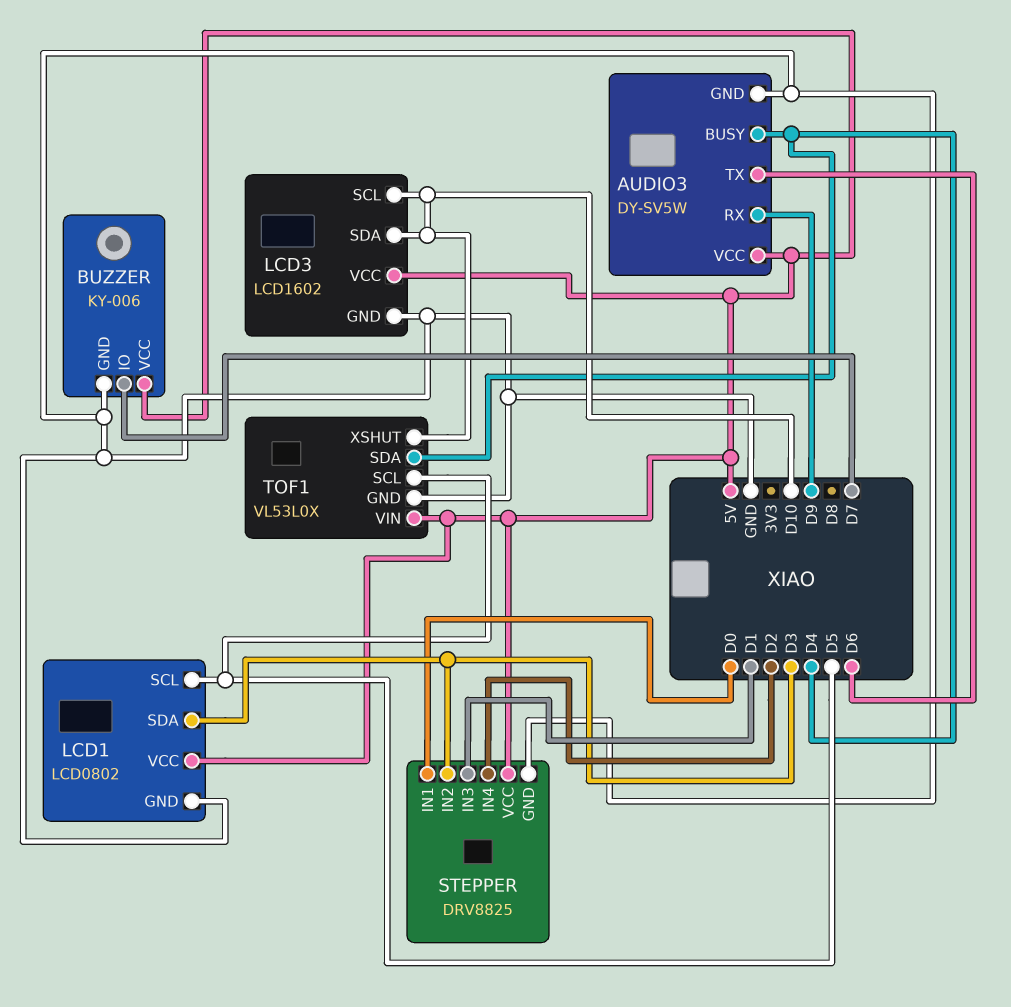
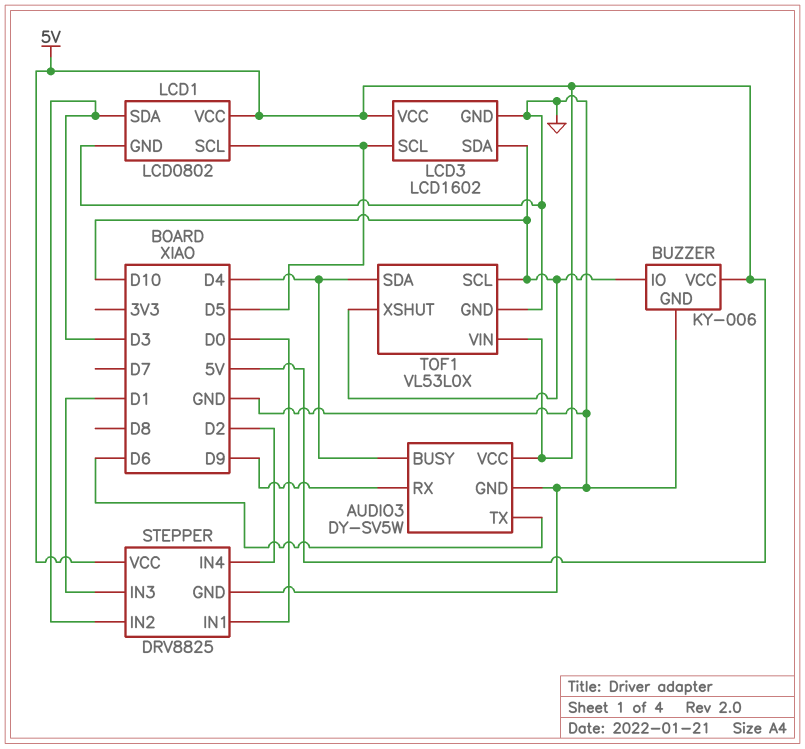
BUZZER pin IO: D7 -> D10
LCD3 pin SCL: D10 -> D5
TOF1 pin SCL: D5 -> D10

